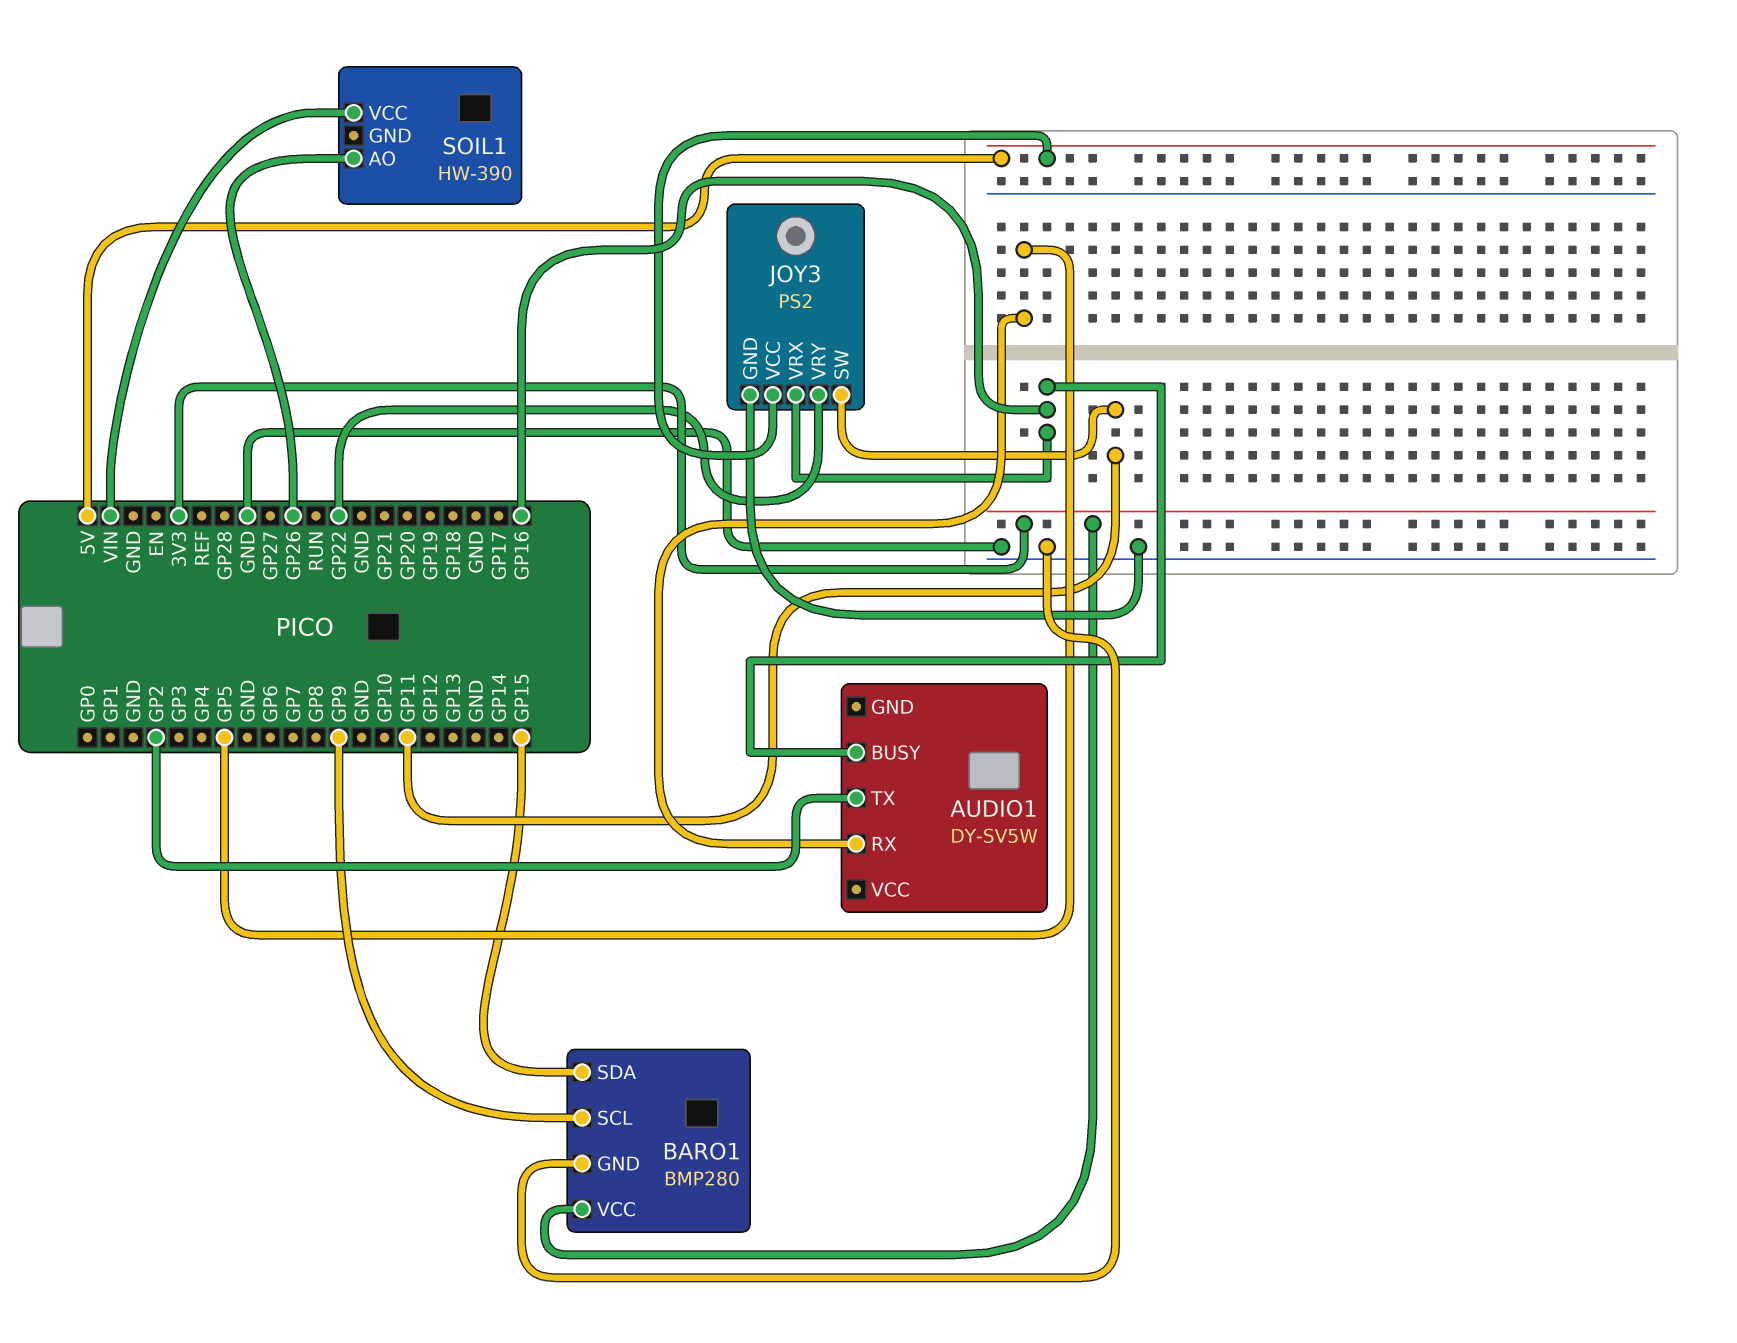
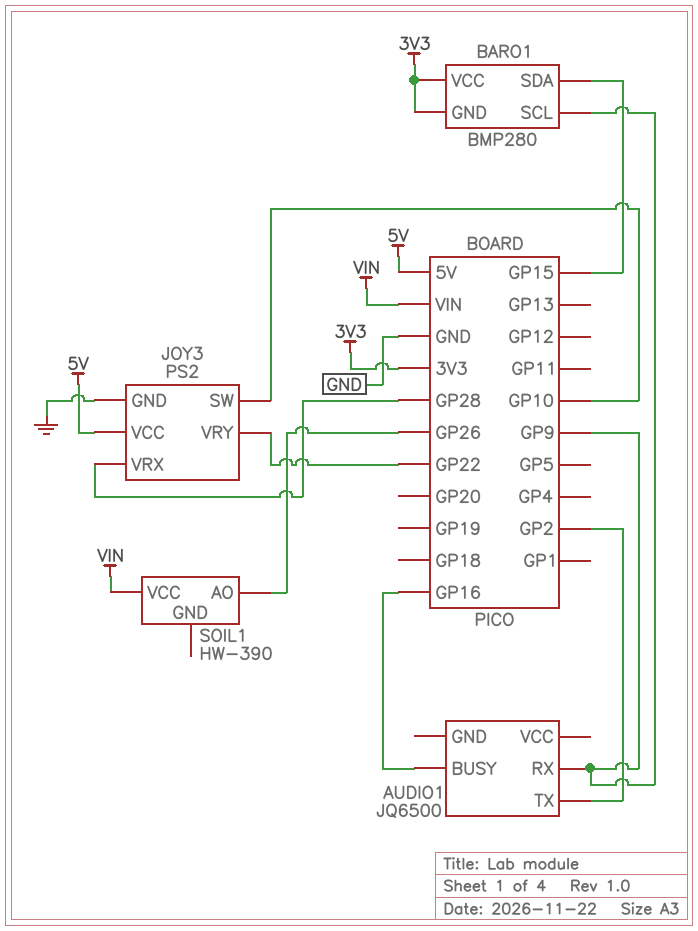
AUDIO1: DY-SV5W -> JQ6500
AUDIO1 pin RX: GP5 -> GP9
BARO1 pin GND: GND -> 3V3
JOY3 pin SW: GP11 -> GP10
JOY3 pin VRX: GP16 -> GP28

